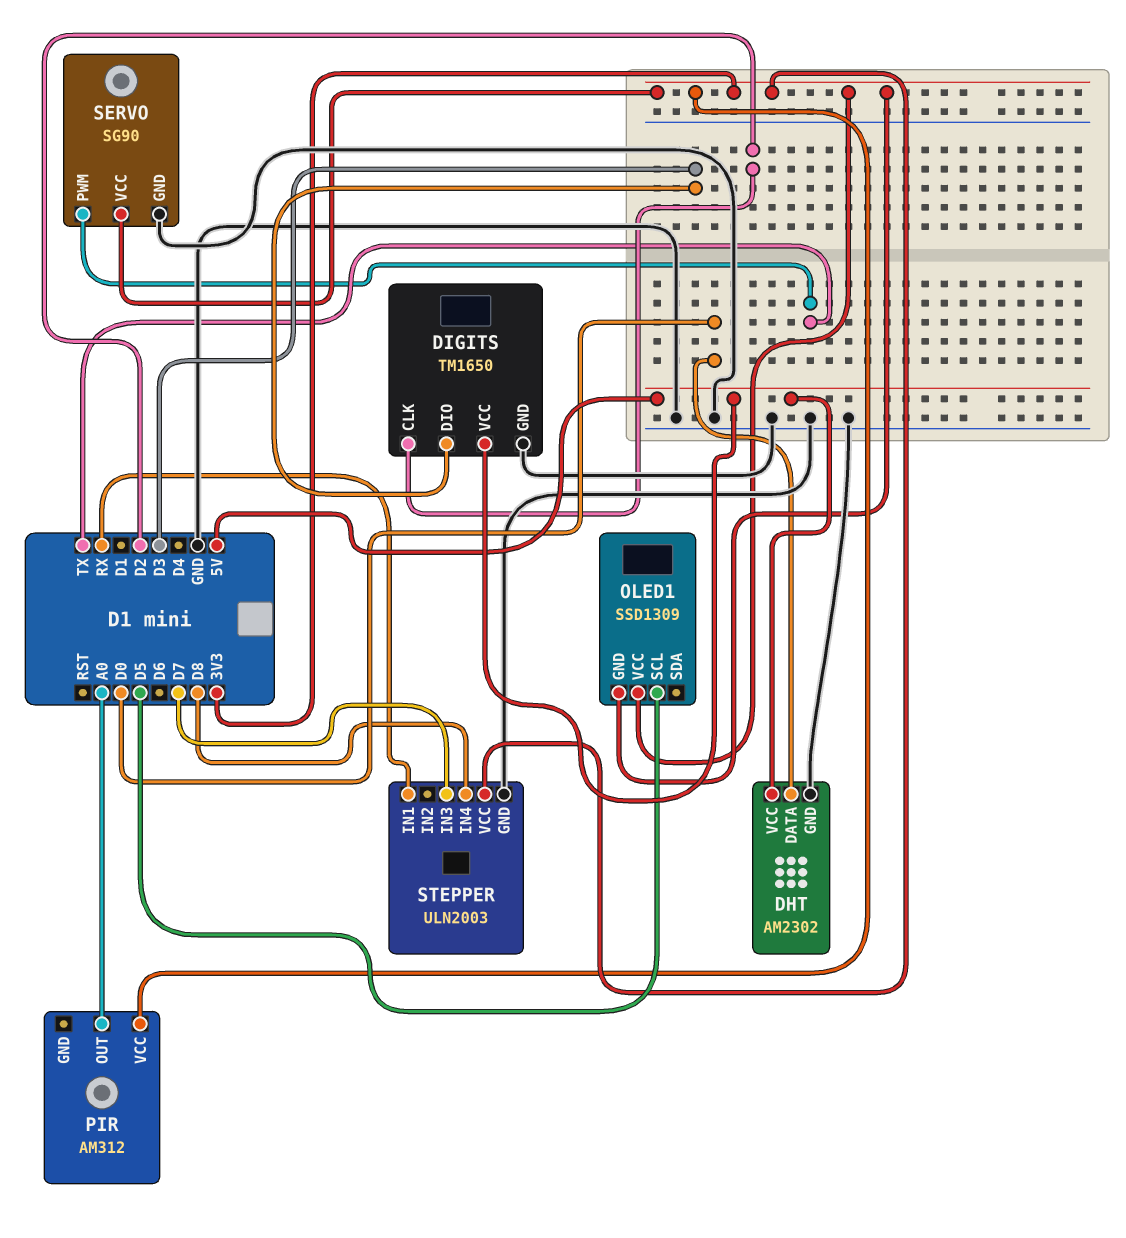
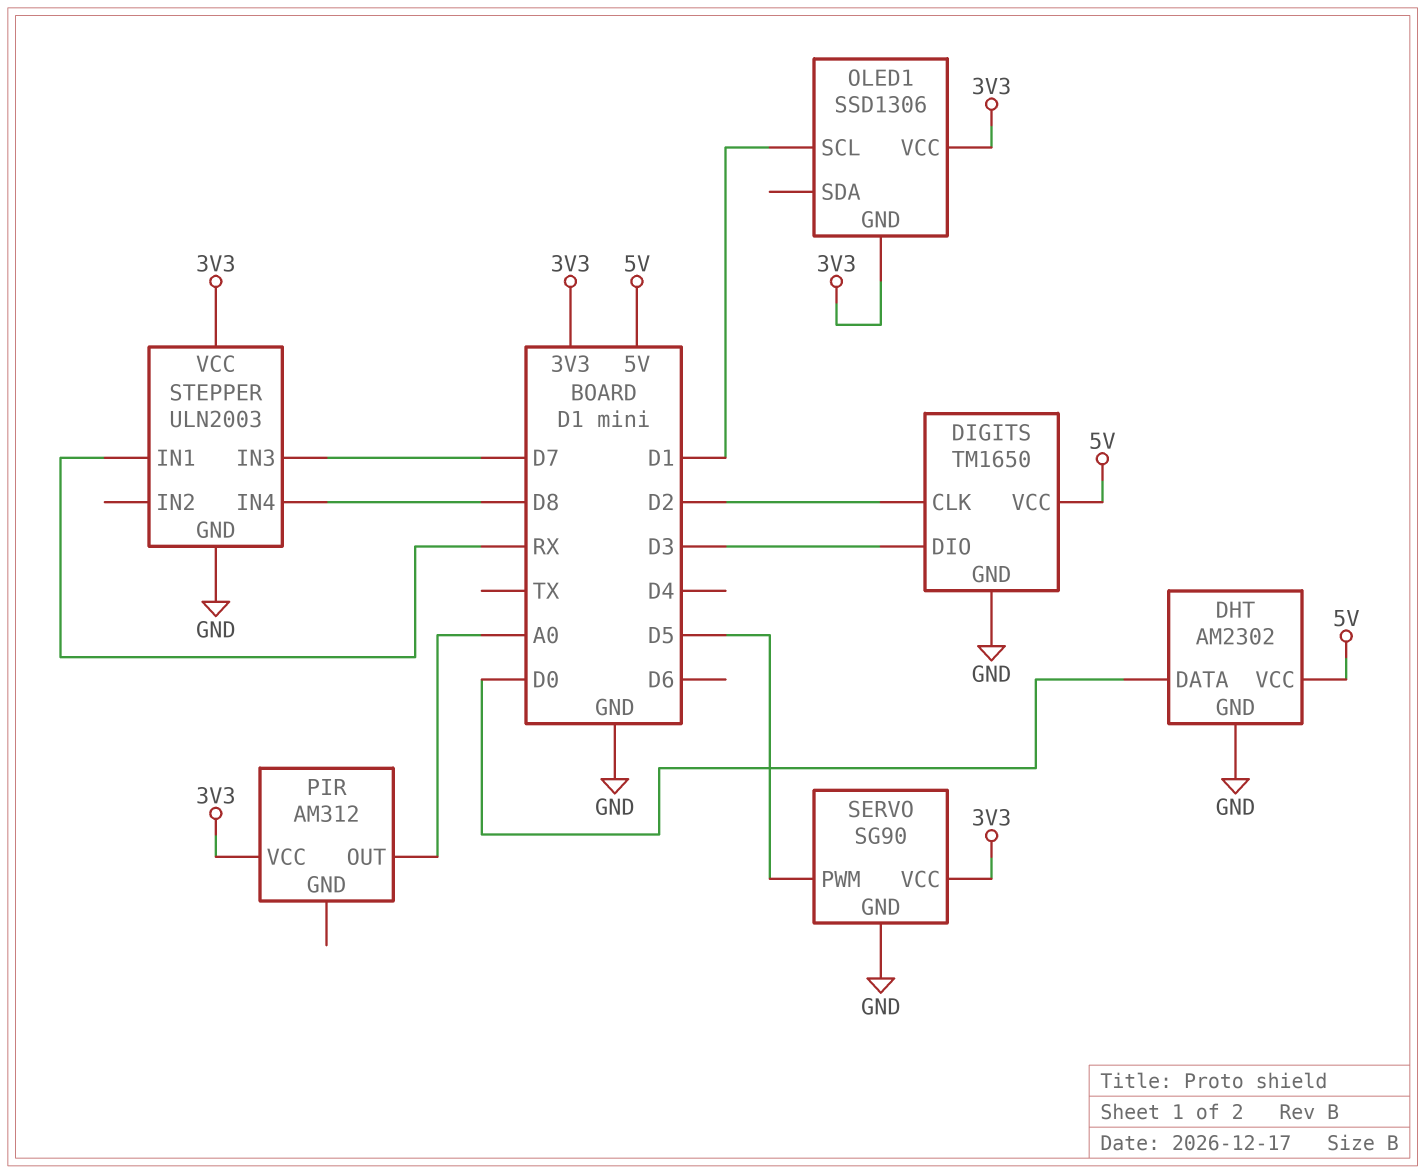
OLED1: SSD1309 -> SSD1306
OLED1 pin SCL: D5 -> D1
SERVO pin PWM: TX -> D5

